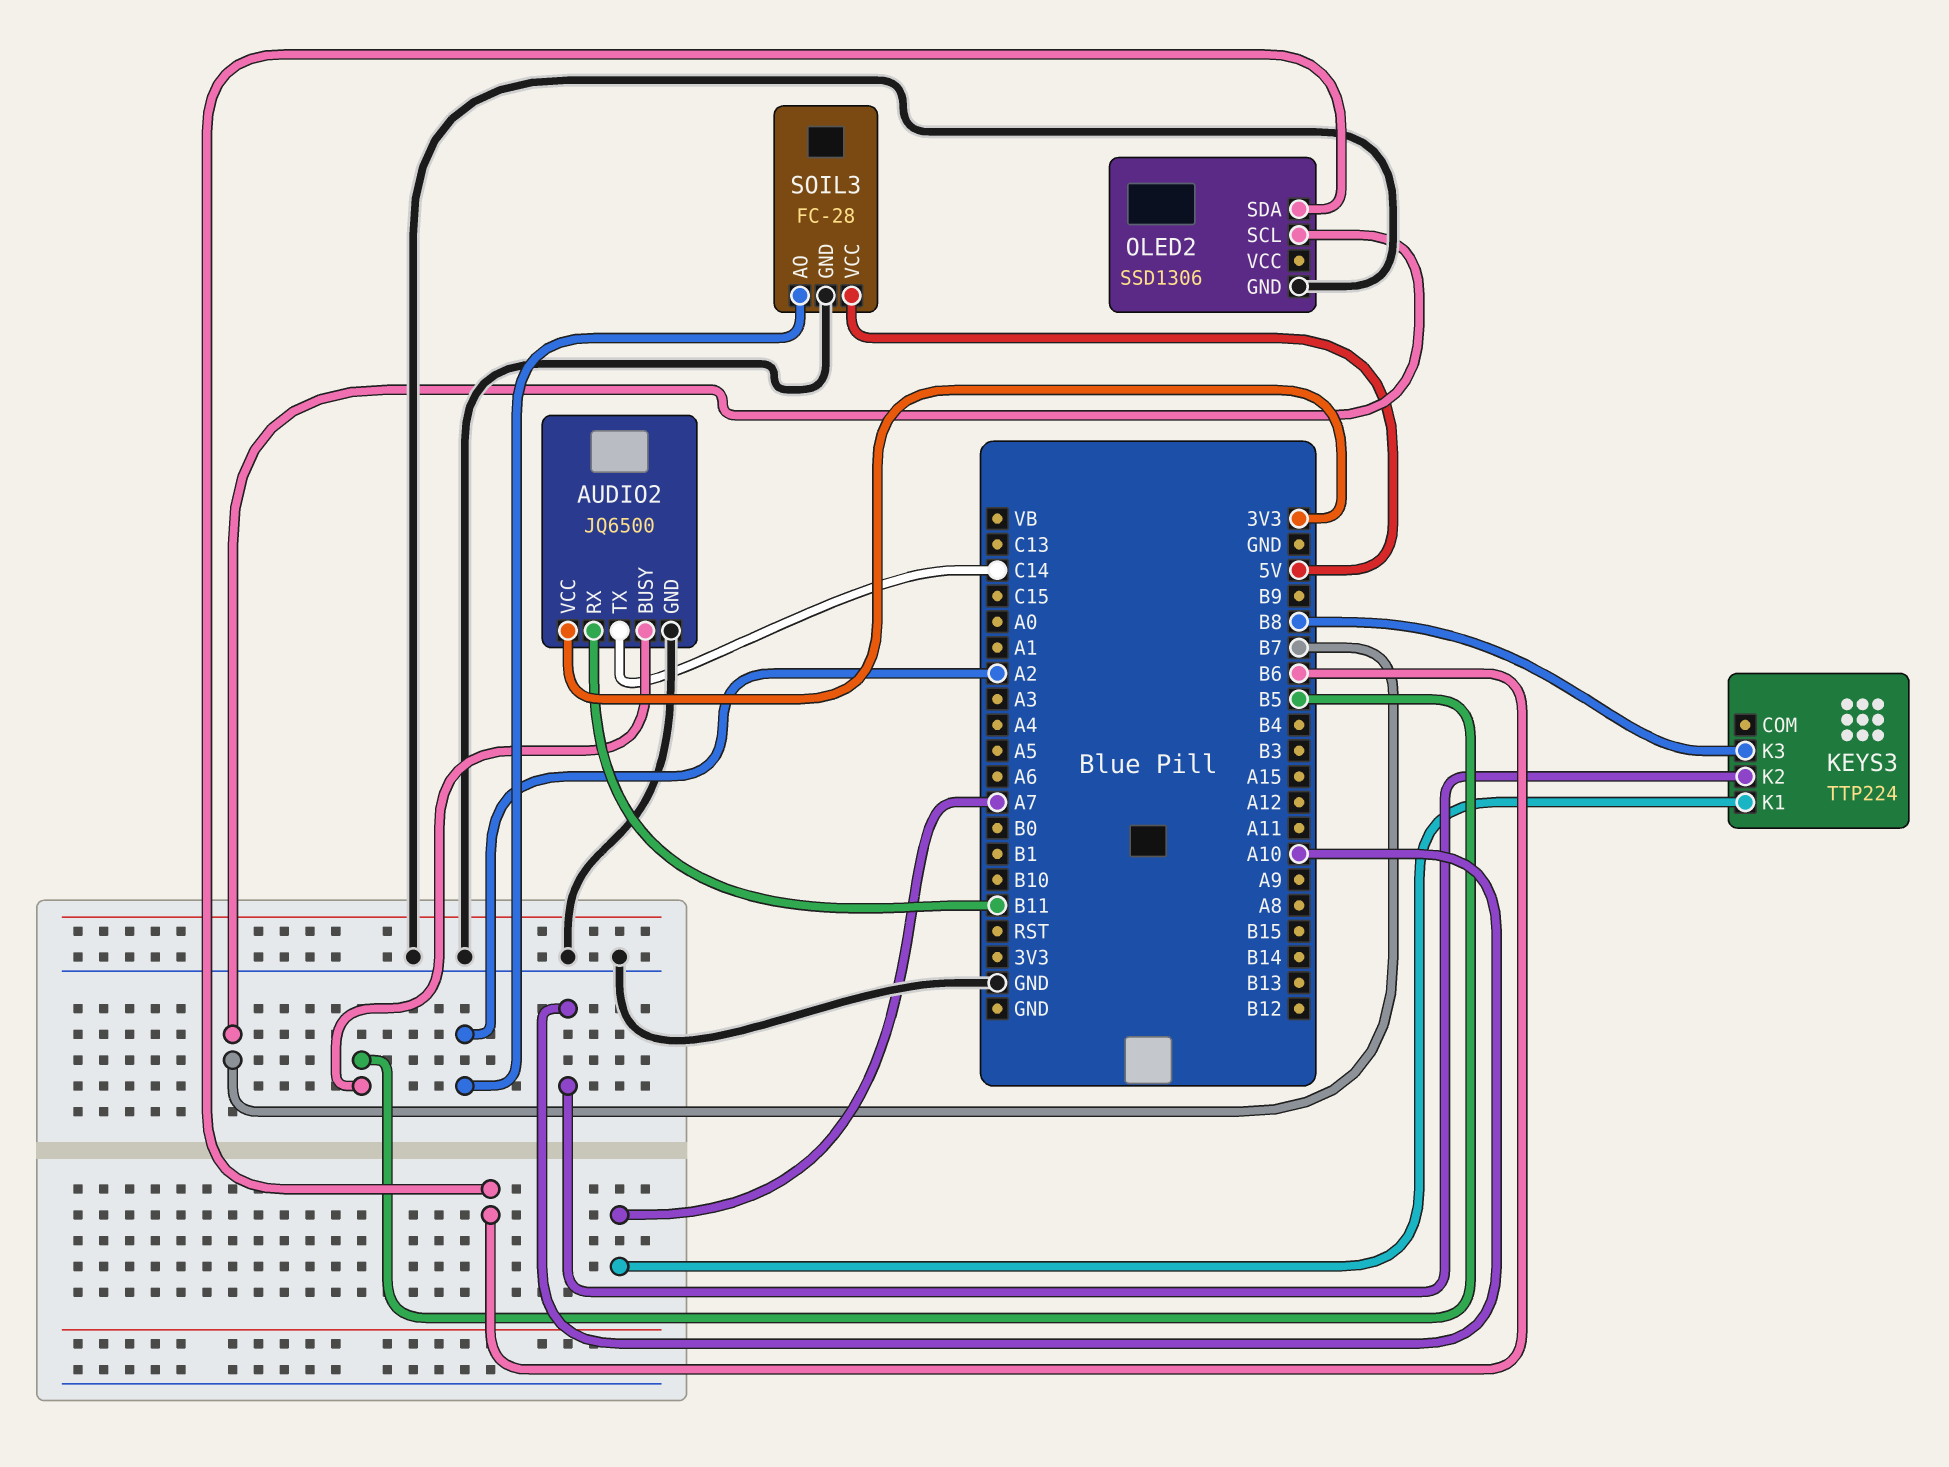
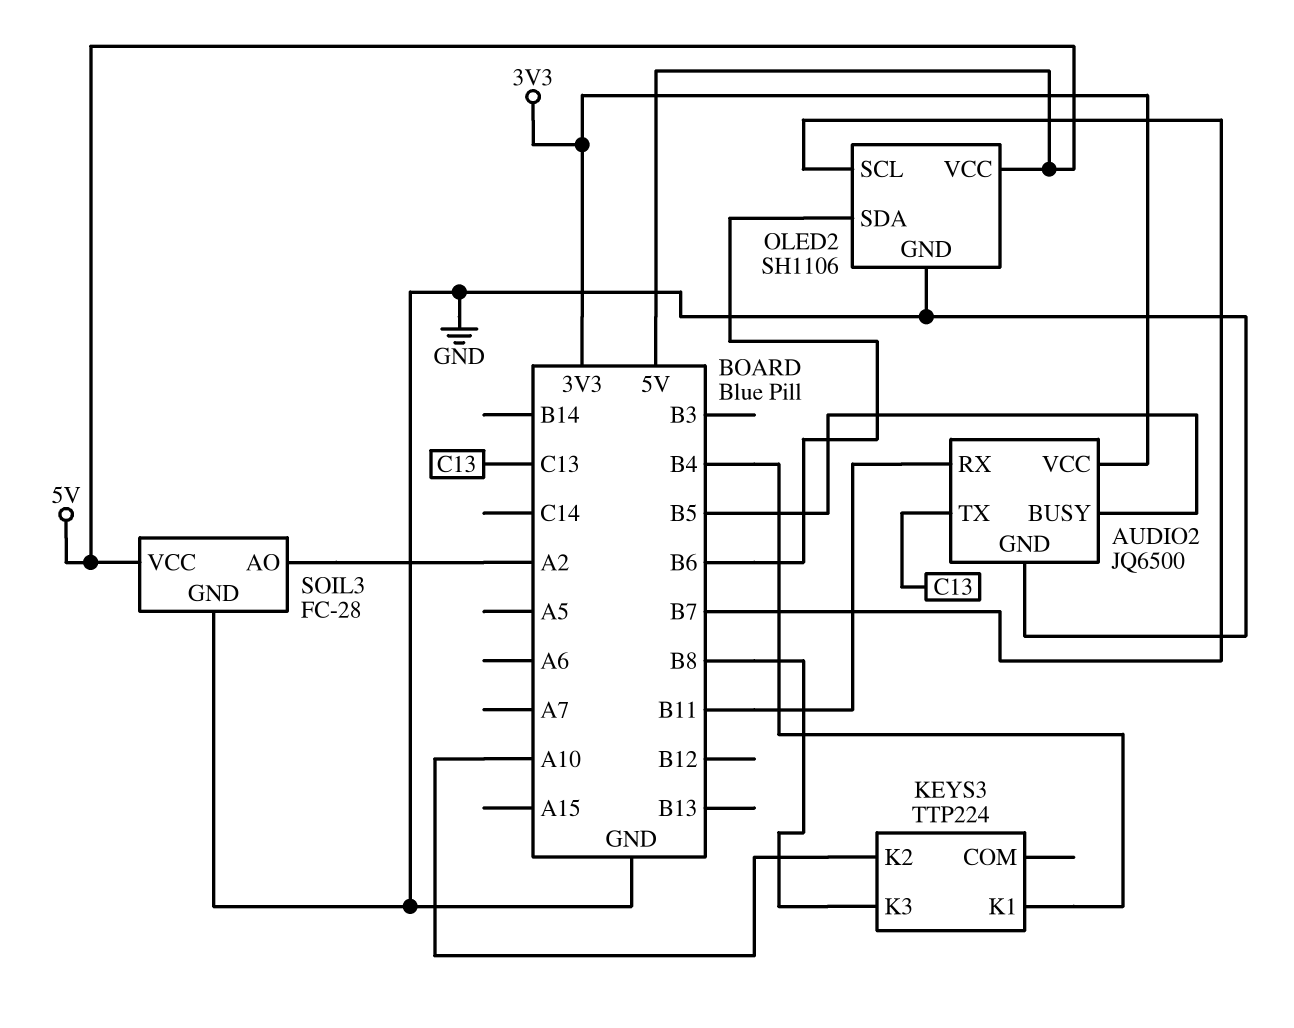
AUDIO2 pin TX: C14 -> C13
KEYS3 pin K1: A7 -> B4
OLED2: SSD1306 -> SH1106
OLED2 pin VCC: none -> 5V

